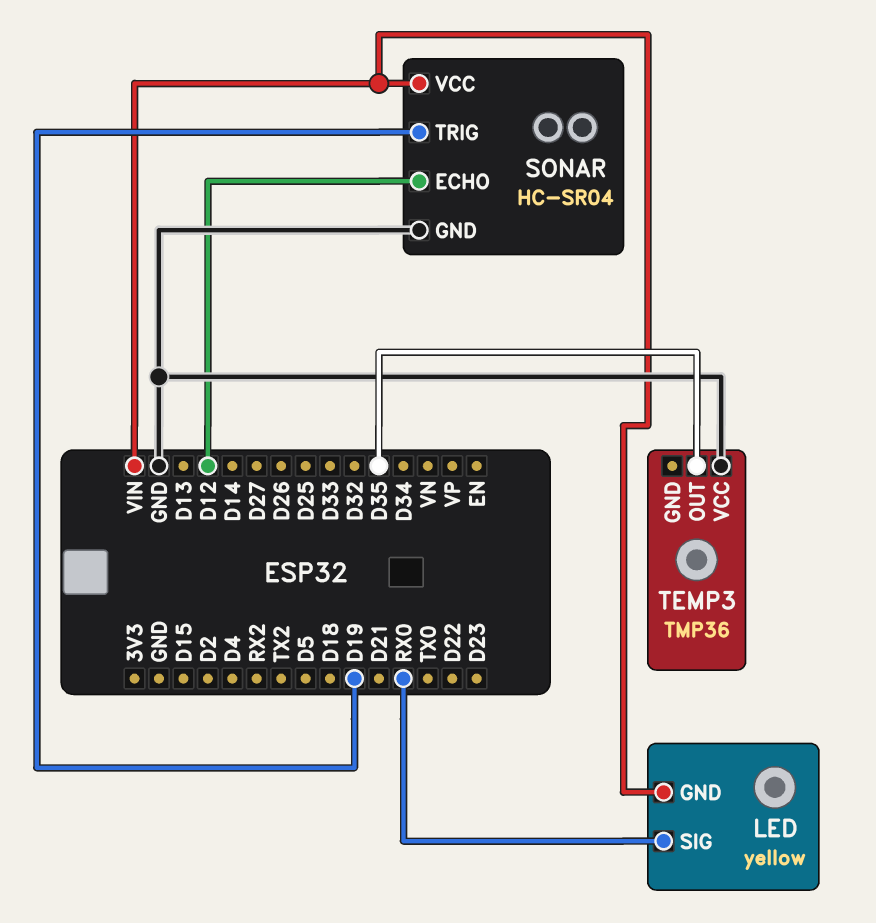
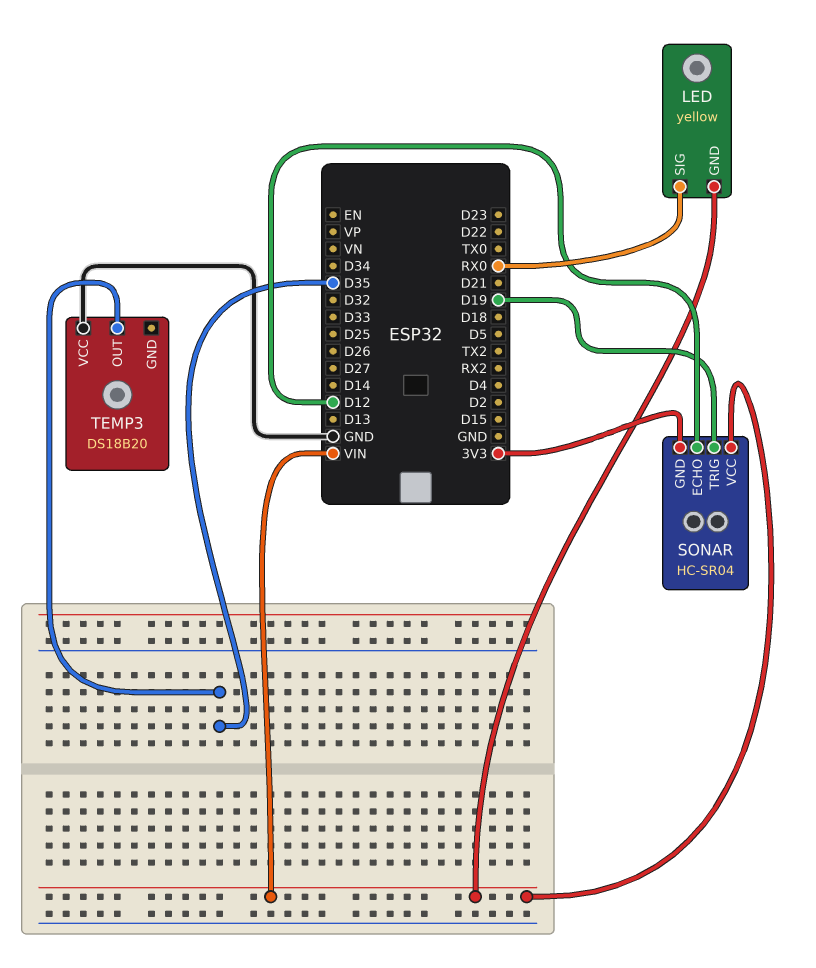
SONAR pin GND: GND -> 3V3
TEMP3: TMP36 -> DS18B20

